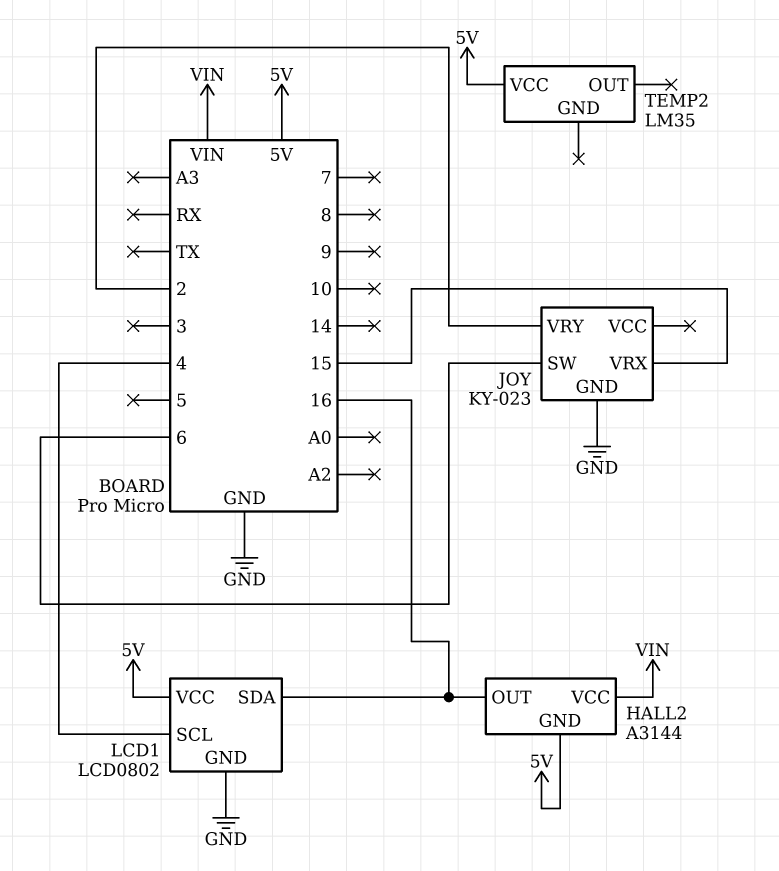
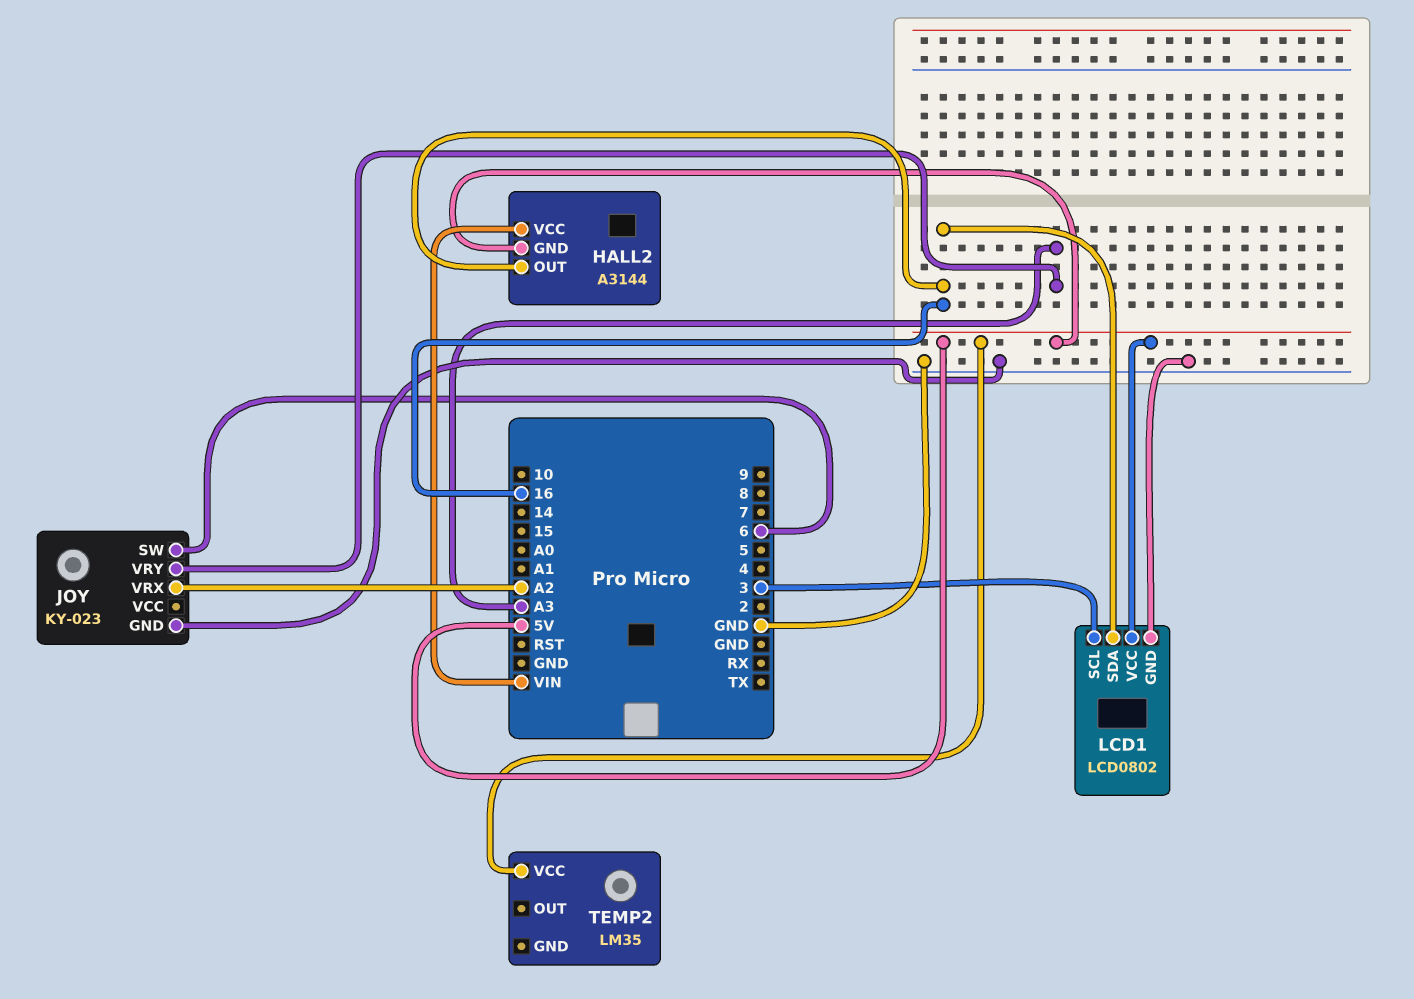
JOY pin VRX: 15 -> A2
JOY pin VRY: 2 -> A3
LCD1 pin SCL: 4 -> 3

